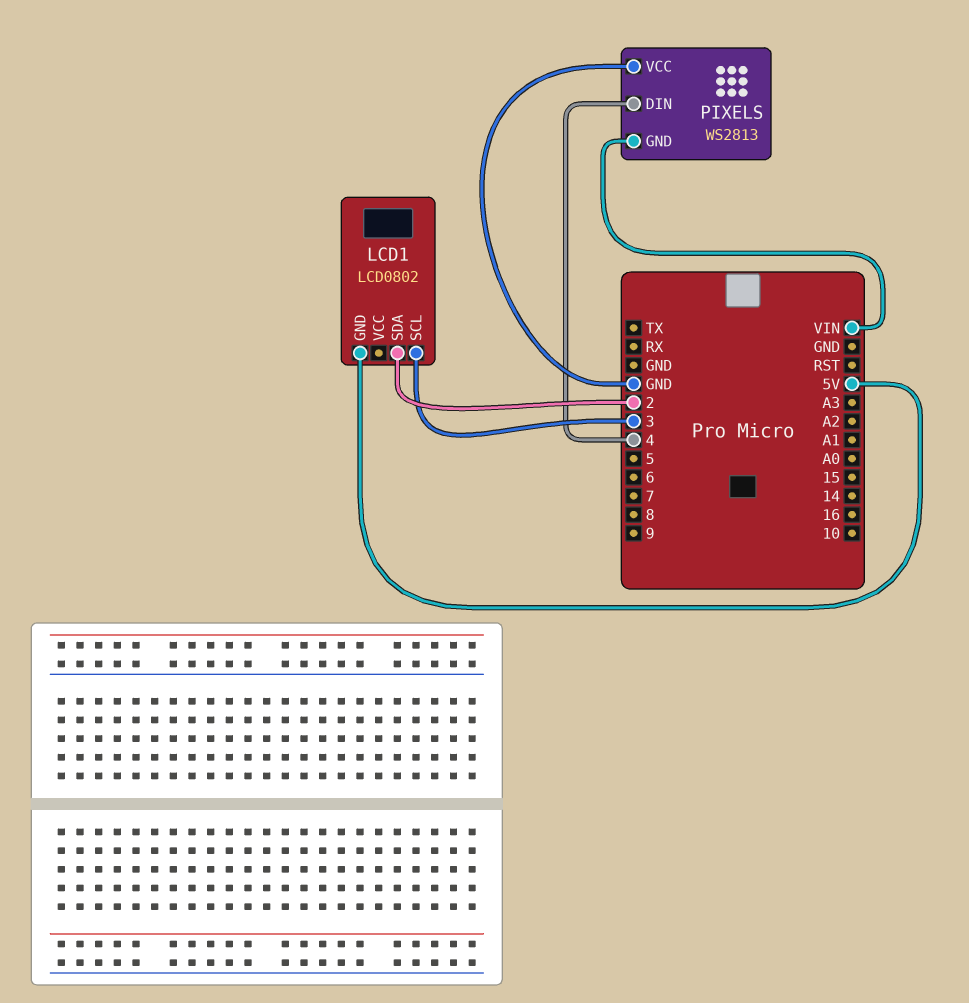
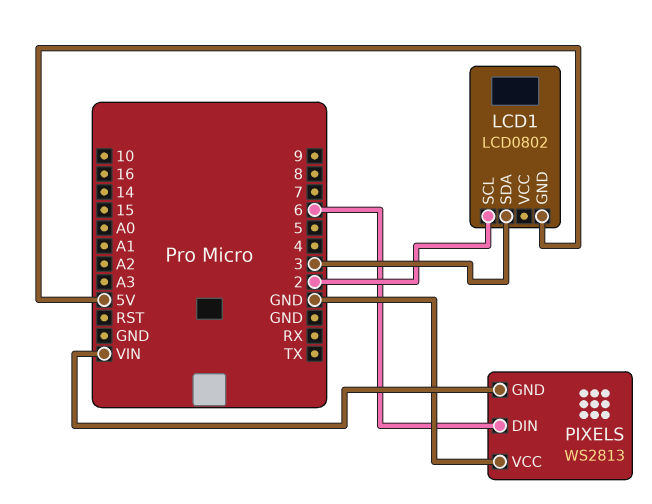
LCD1 pin SCL: 3 -> 2
LCD1 pin SDA: 2 -> 3
PIXELS pin DIN: 4 -> 6

